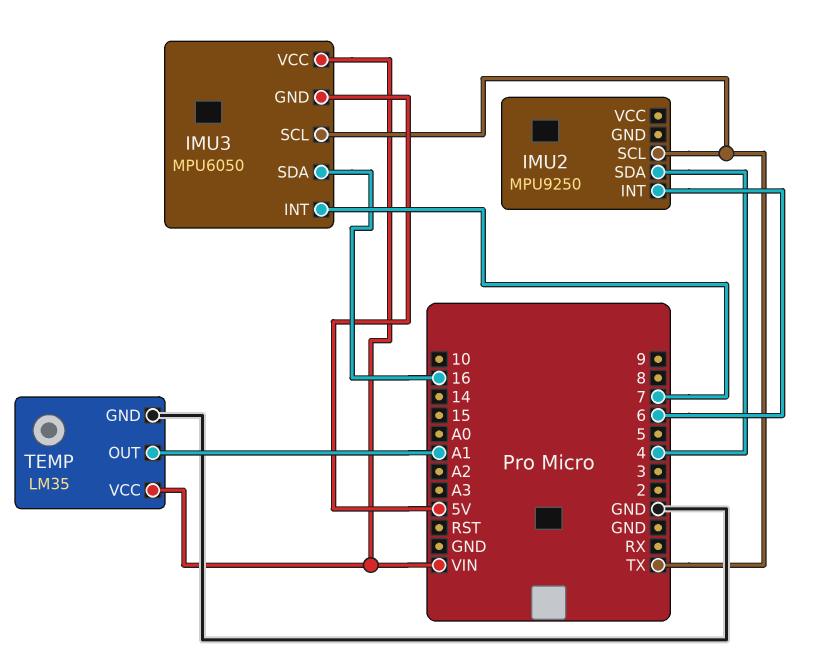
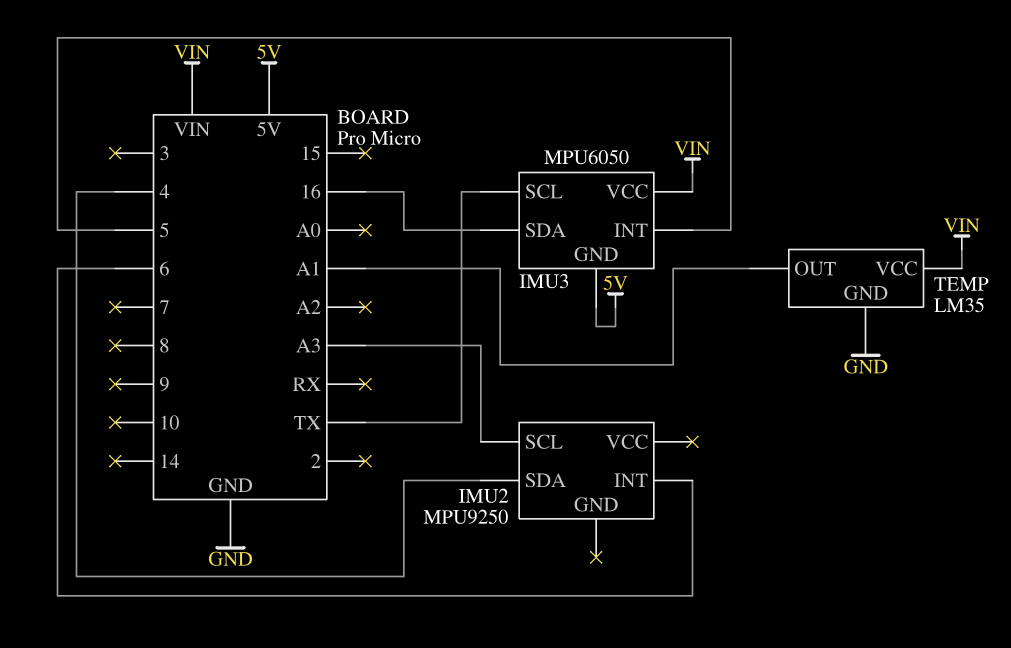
IMU2 pin SCL: TX -> A3
IMU3 pin INT: 7 -> 5

